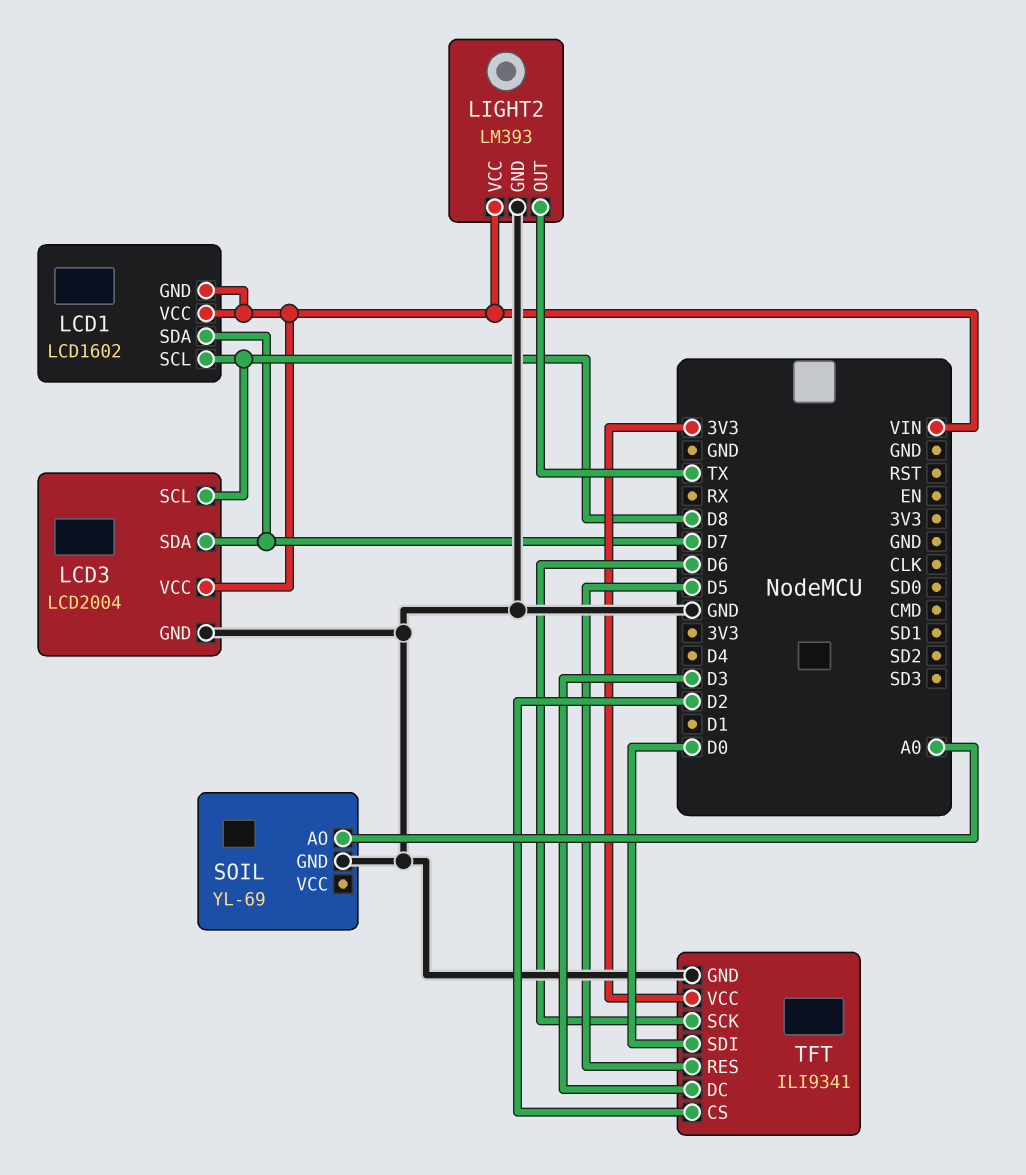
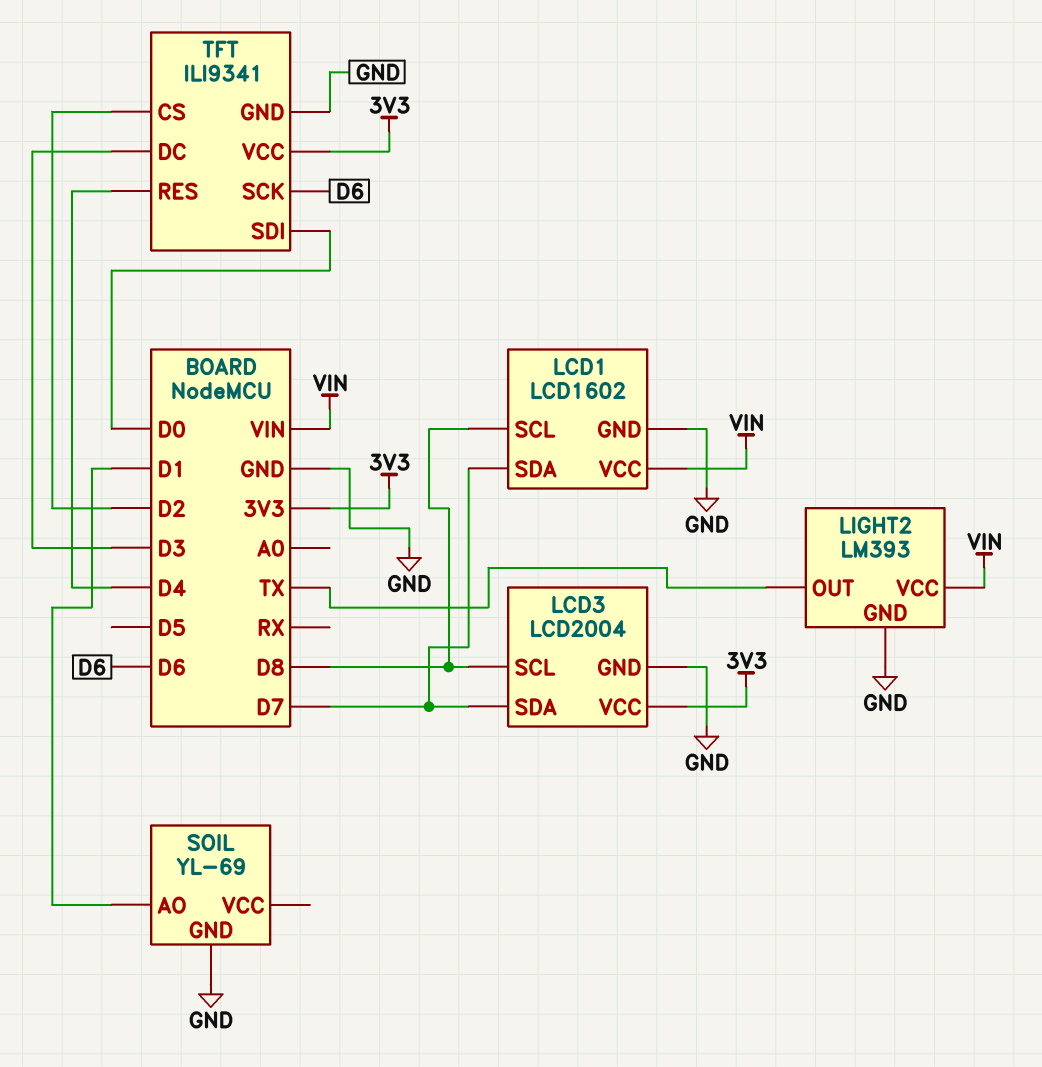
LCD1 pin GND: VIN -> GND
LCD3 pin VCC: VIN -> 3V3
SOIL pin AO: A0 -> D1
TFT pin RES: D5 -> D4

